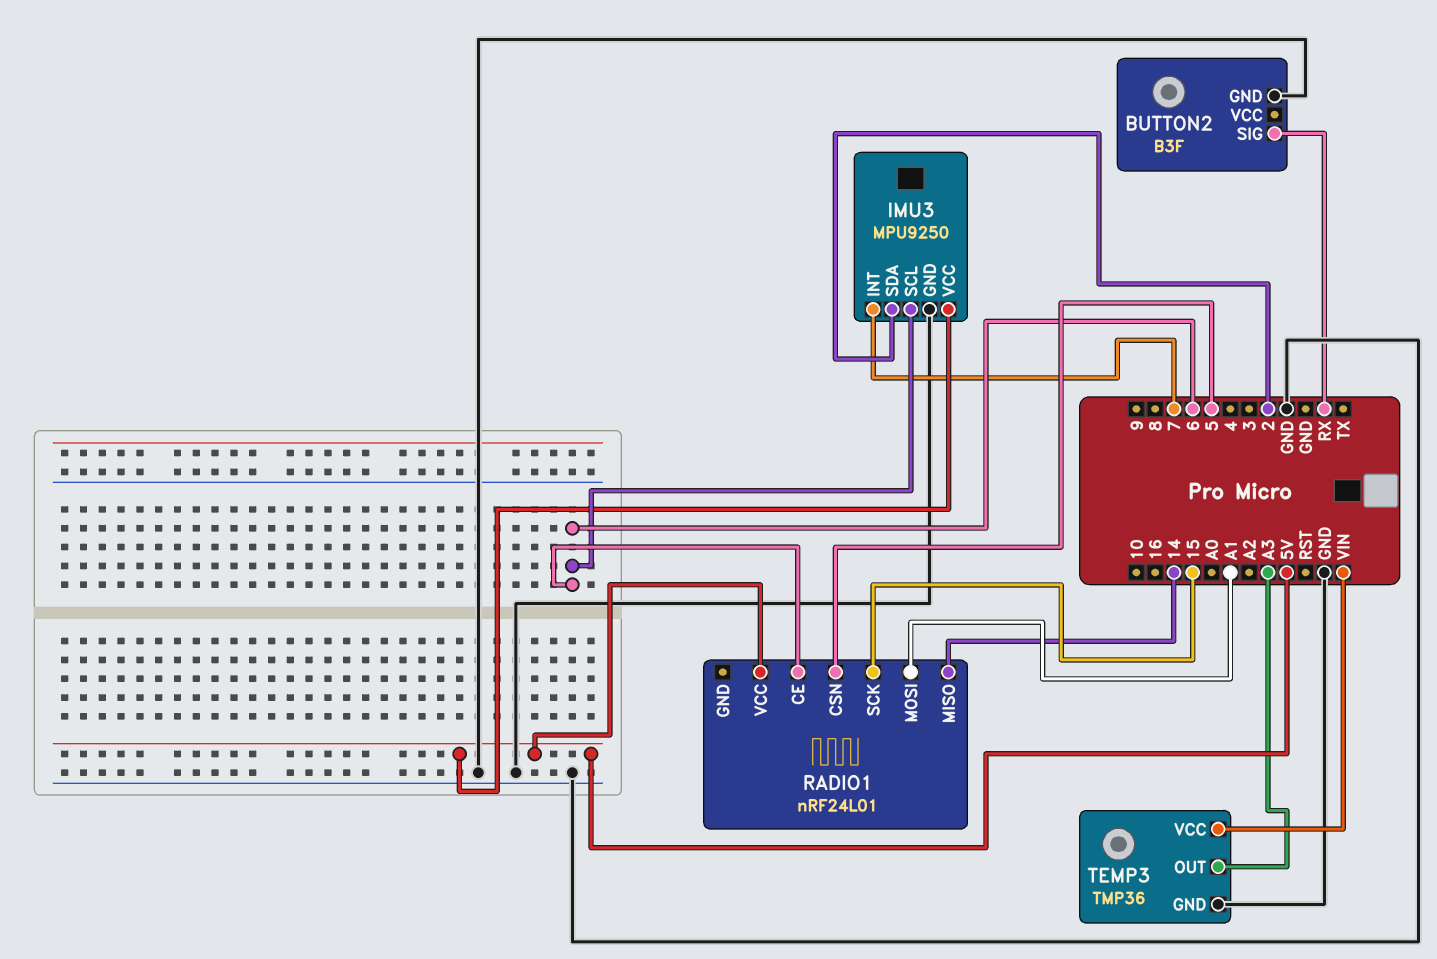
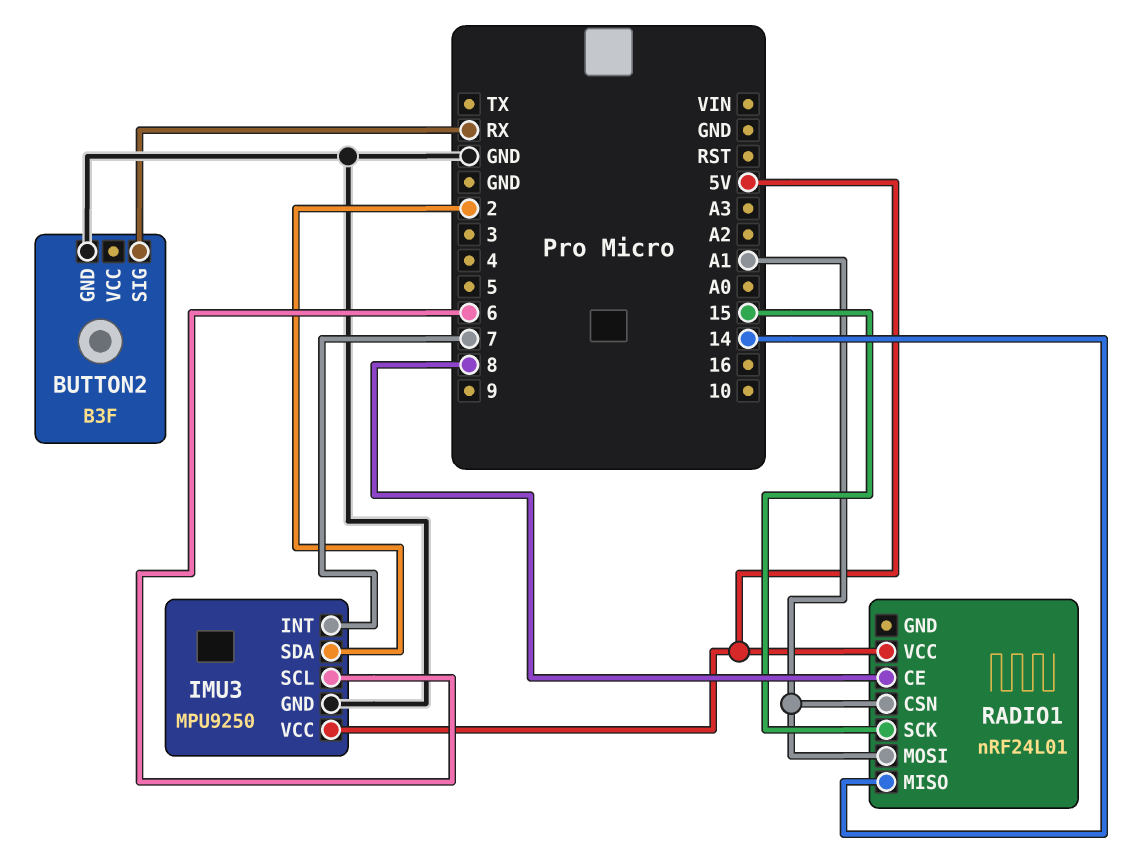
RADIO1 pin CE: 6 -> 8
RADIO1 pin CSN: 5 -> A1
TEMP3: TMP36 -> none
TEMP3 pin GND: GND -> none
TEMP3 pin OUT: A3 -> none
TEMP3 pin VCC: VIN -> none

